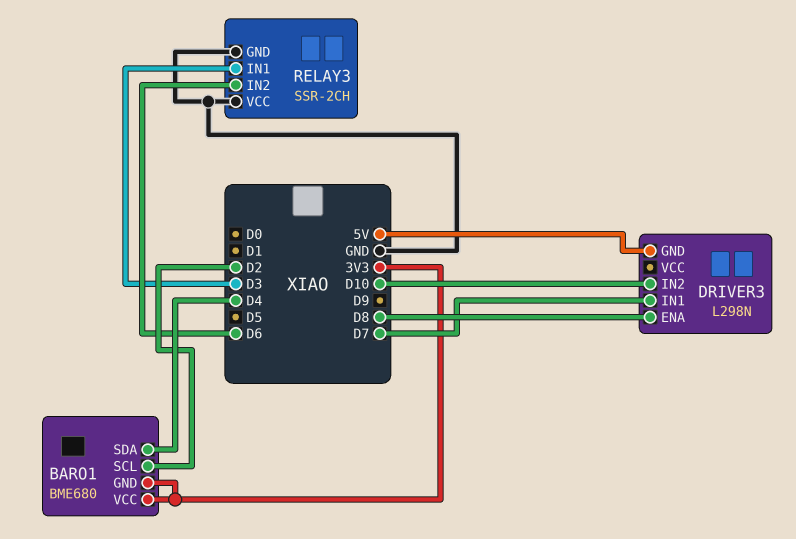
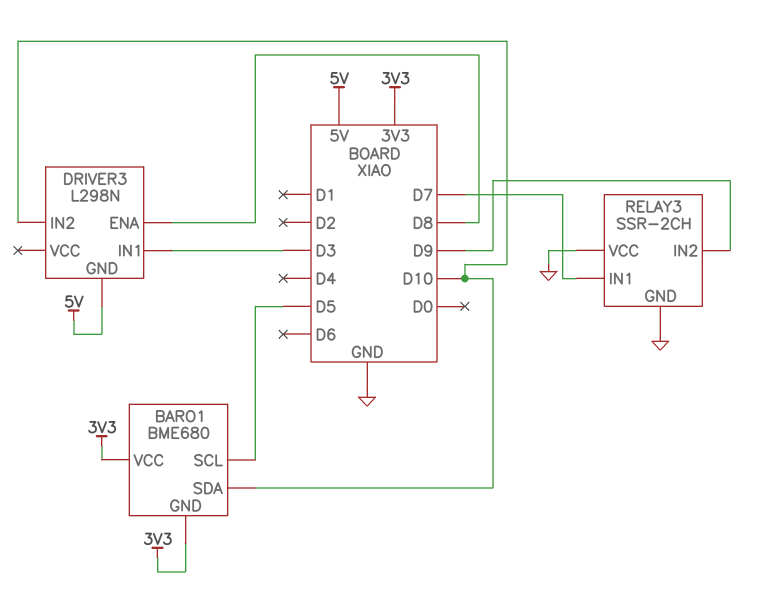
BARO1 pin SCL: D2 -> D5
BARO1 pin SDA: D4 -> D10
DRIVER3 pin IN1: D7 -> D3
RELAY3 pin IN1: D3 -> D7
RELAY3 pin IN2: D6 -> D9

